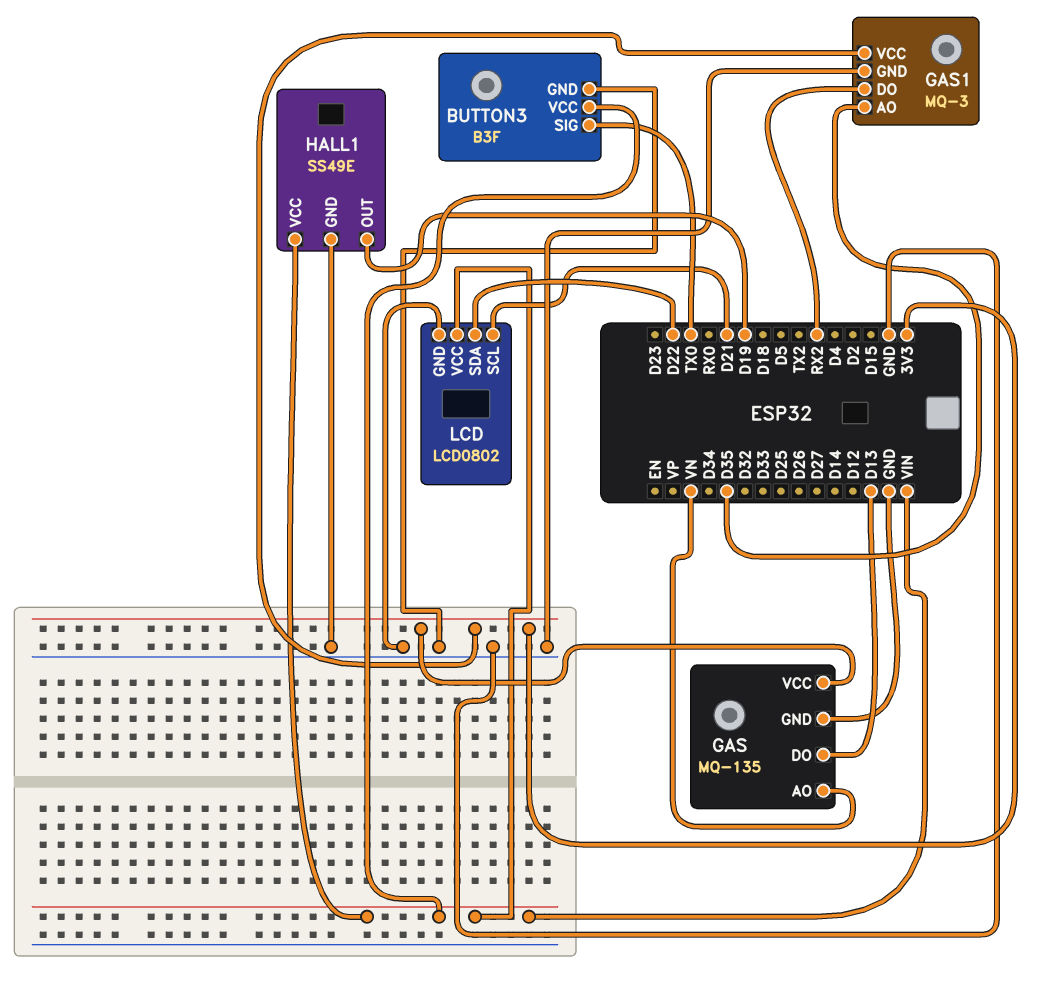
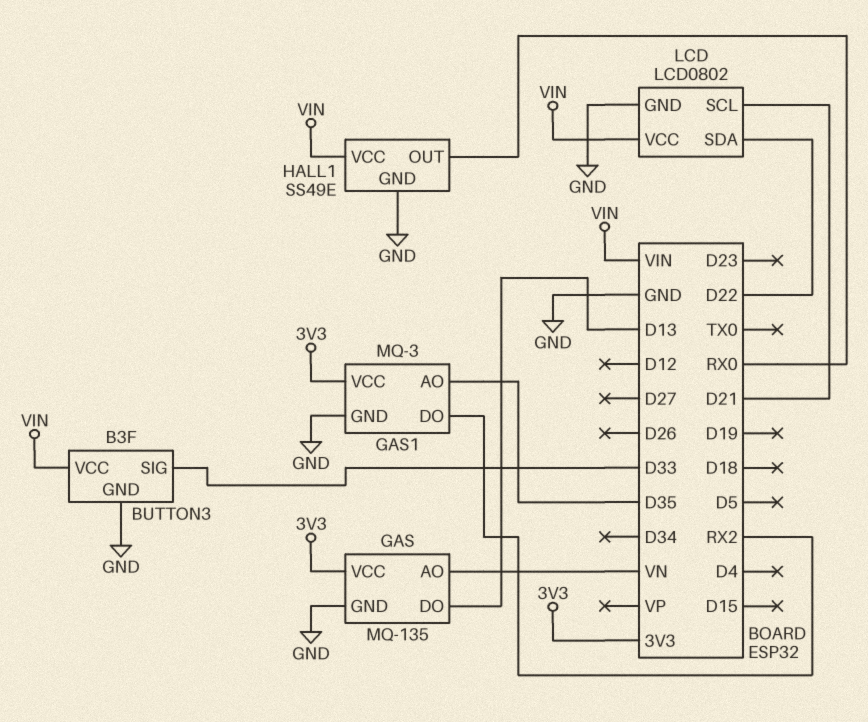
BUTTON3 pin SIG: TX0 -> D33
HALL1 pin OUT: D19 -> RX0

